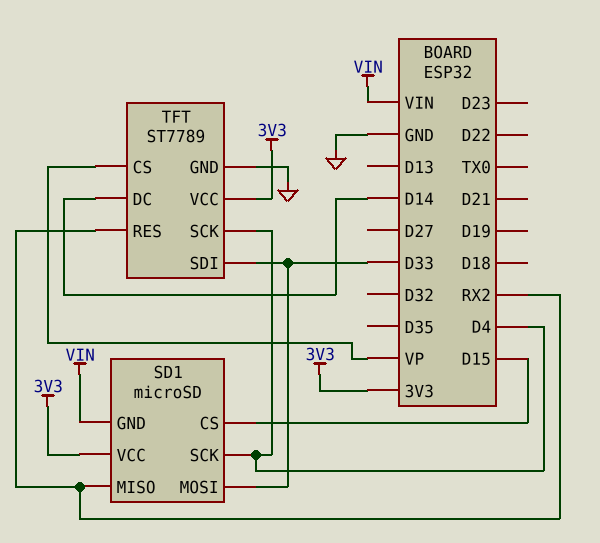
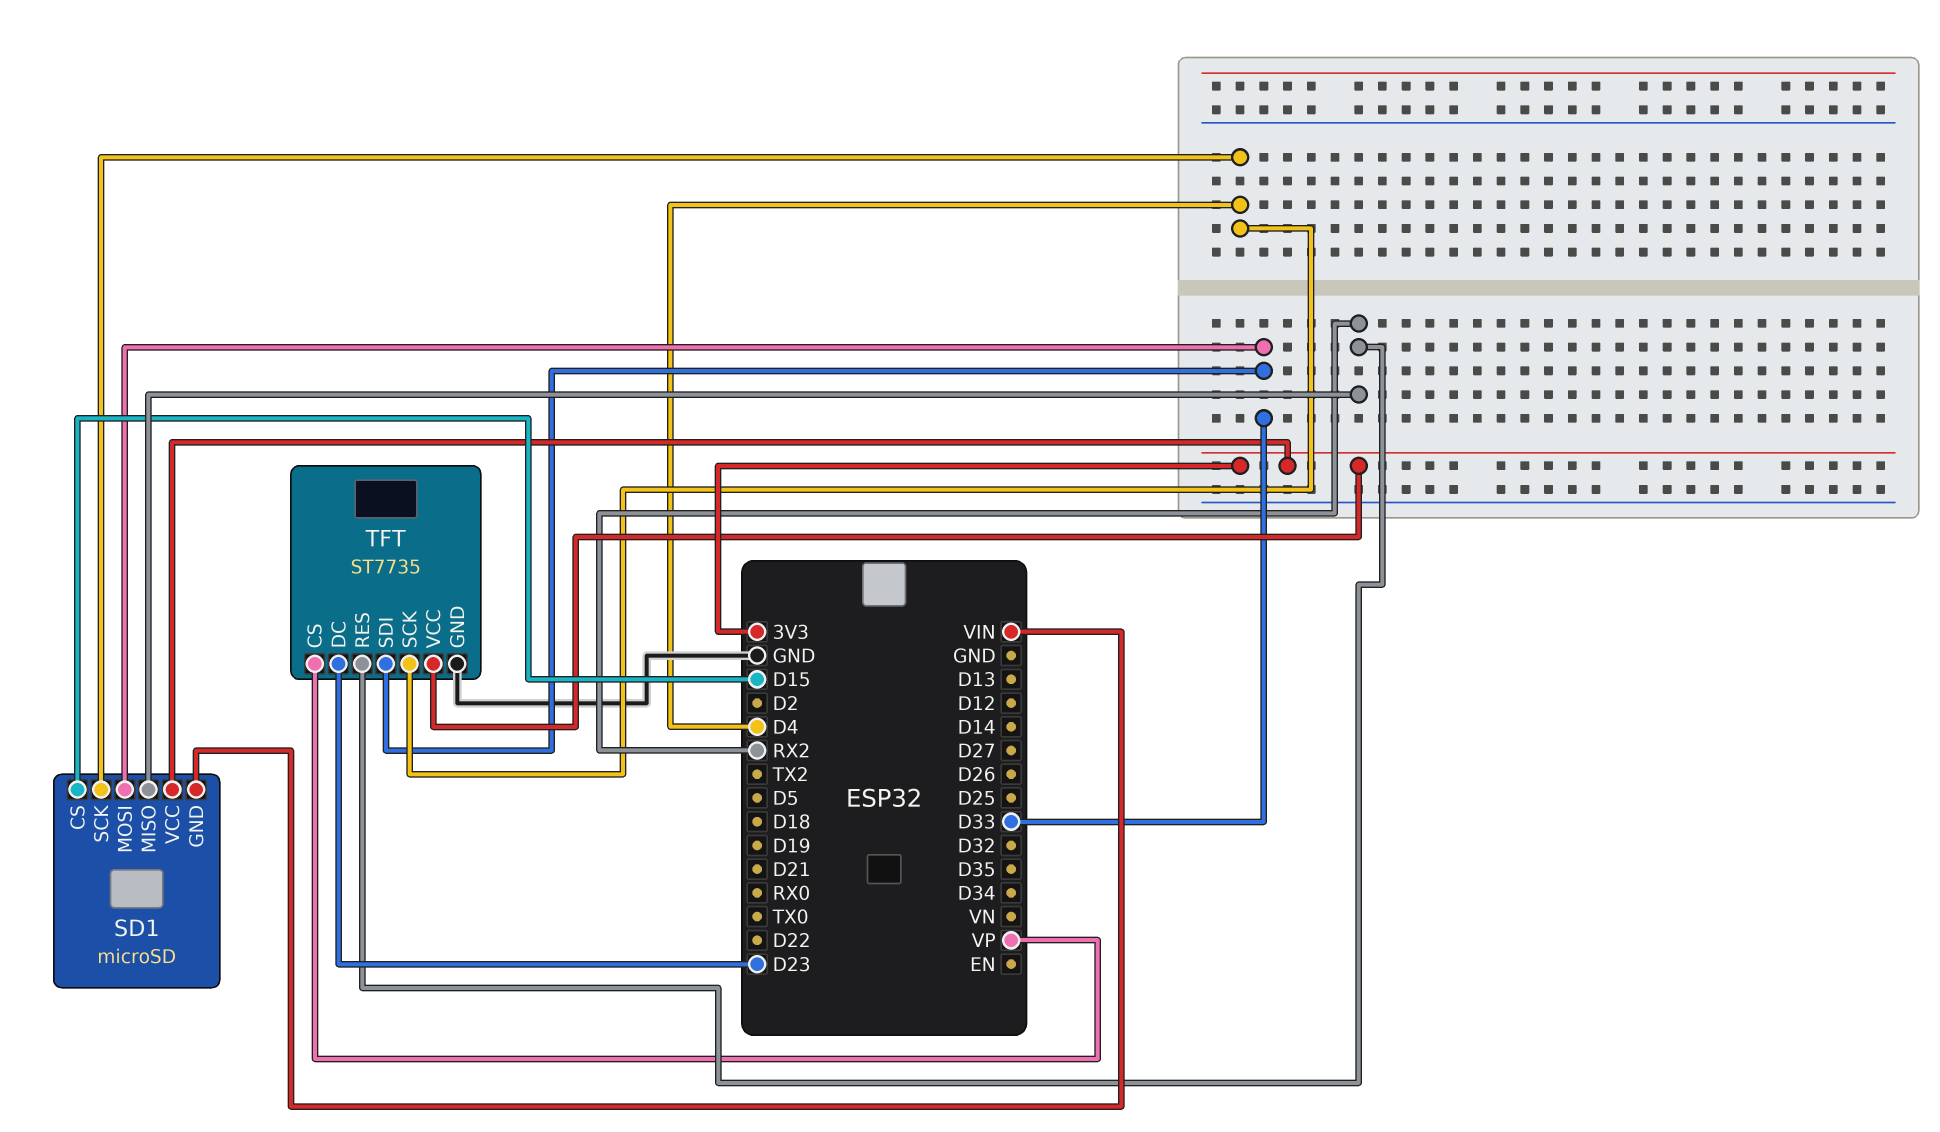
TFT: ST7789 -> ST7735
TFT pin DC: D14 -> D23

